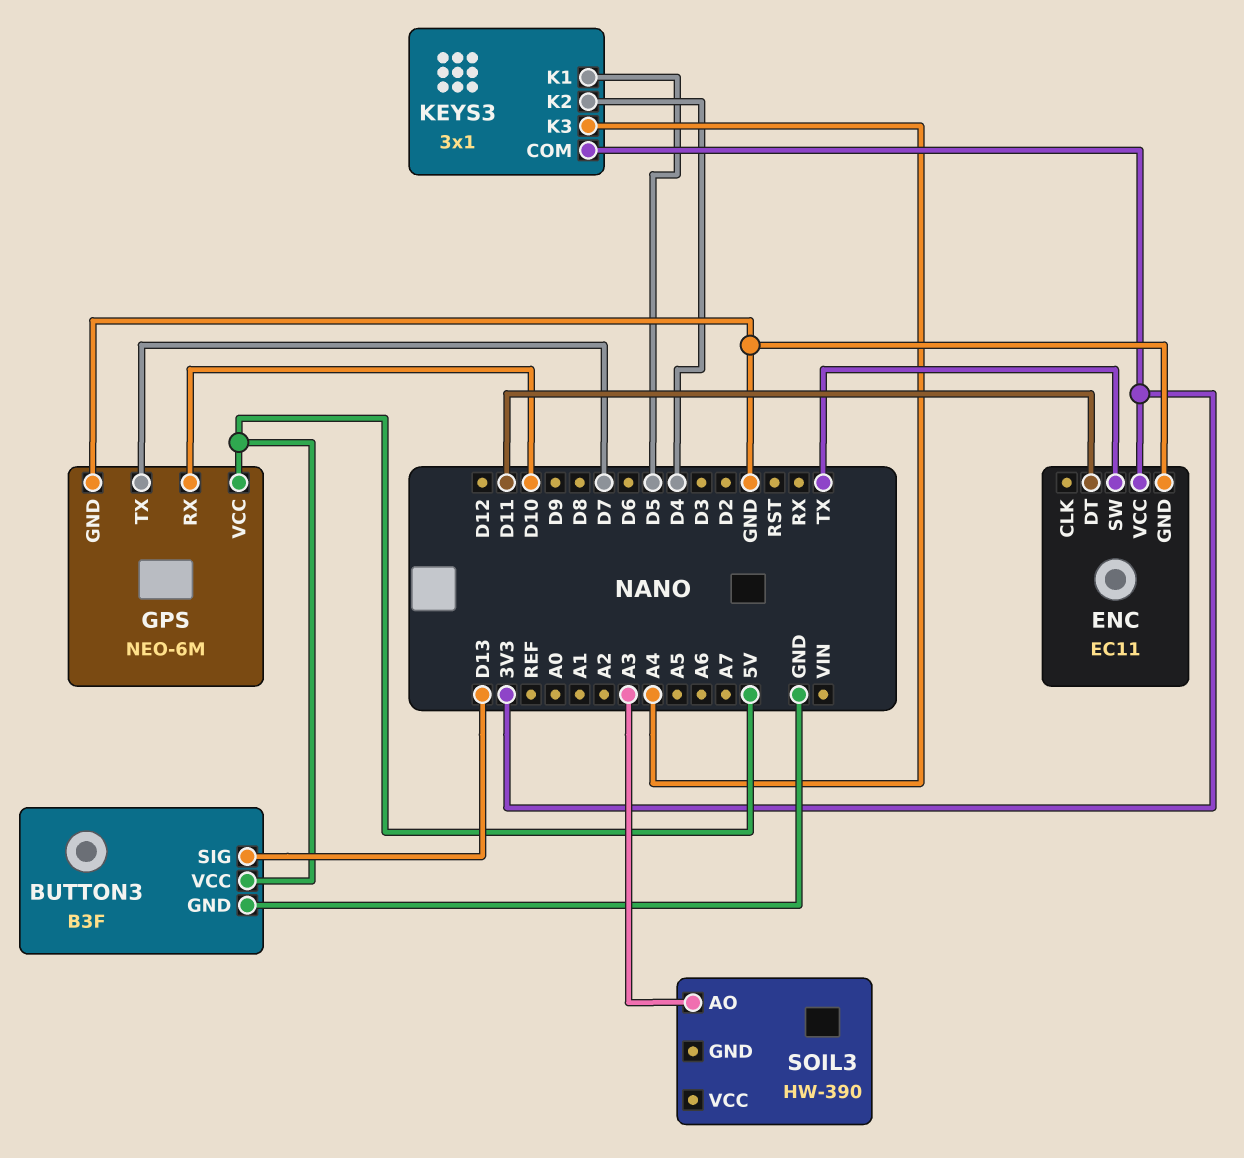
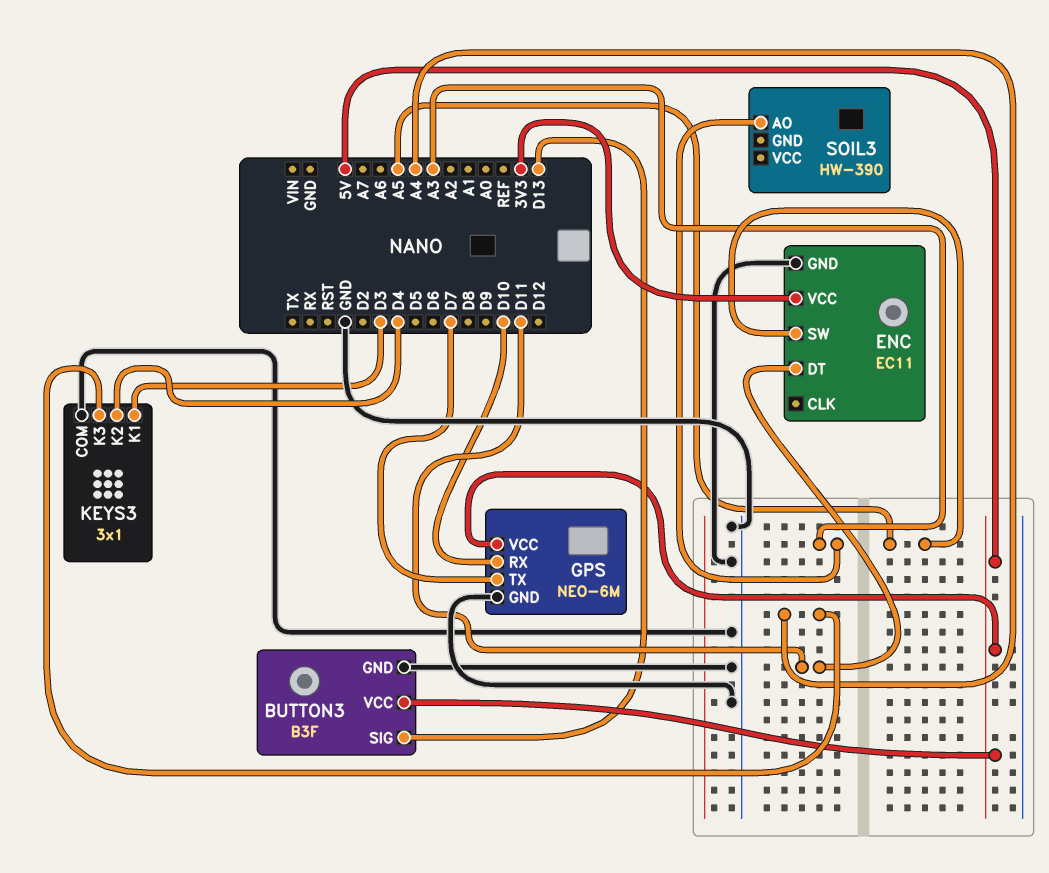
ENC pin SW: TX -> A5
KEYS3 pin COM: 3V3 -> GND
KEYS3 pin K1: D5 -> D3

